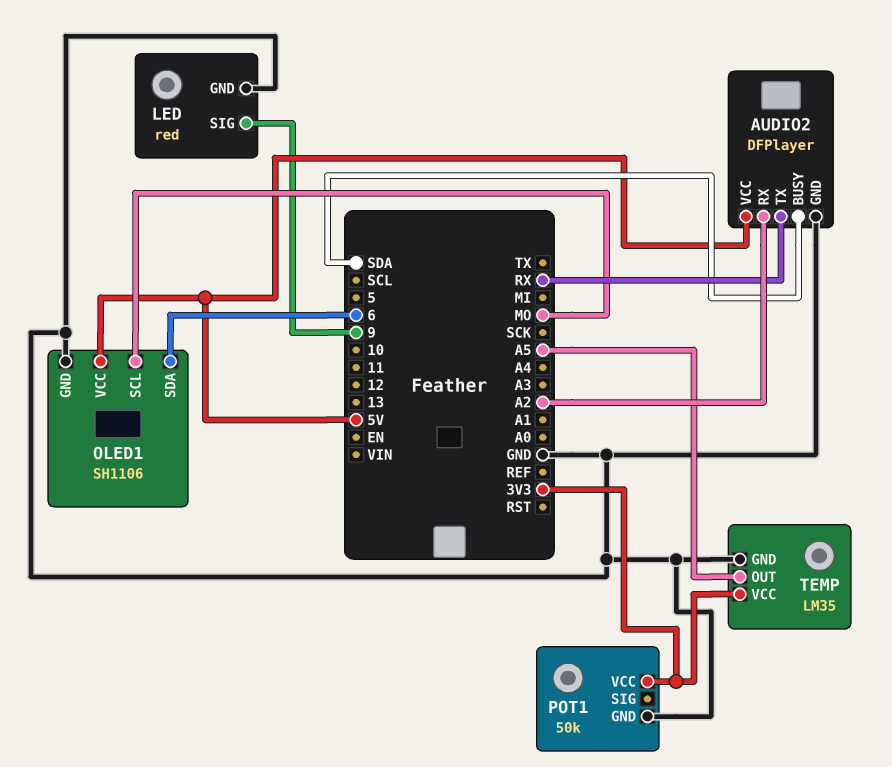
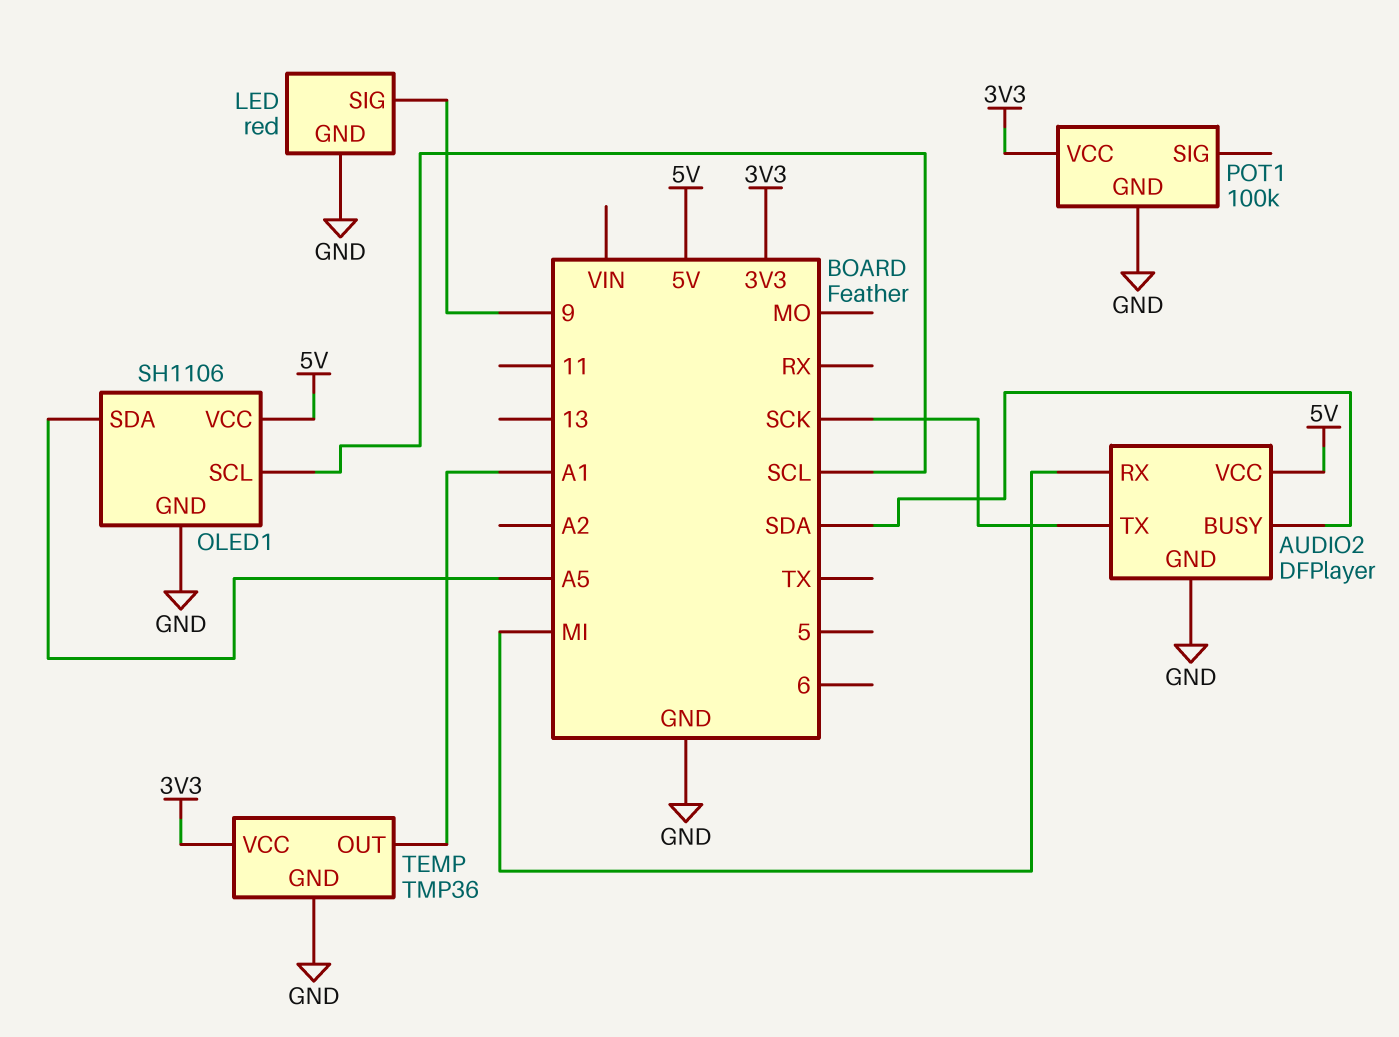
AUDIO2 pin RX: A2 -> MI
AUDIO2 pin TX: RX -> SCK
OLED1 pin SCL: MO -> SCL
OLED1 pin SDA: 6 -> A5
POT1: 50k -> 100k
TEMP: LM35 -> TMP36
TEMP pin OUT: A5 -> A1

